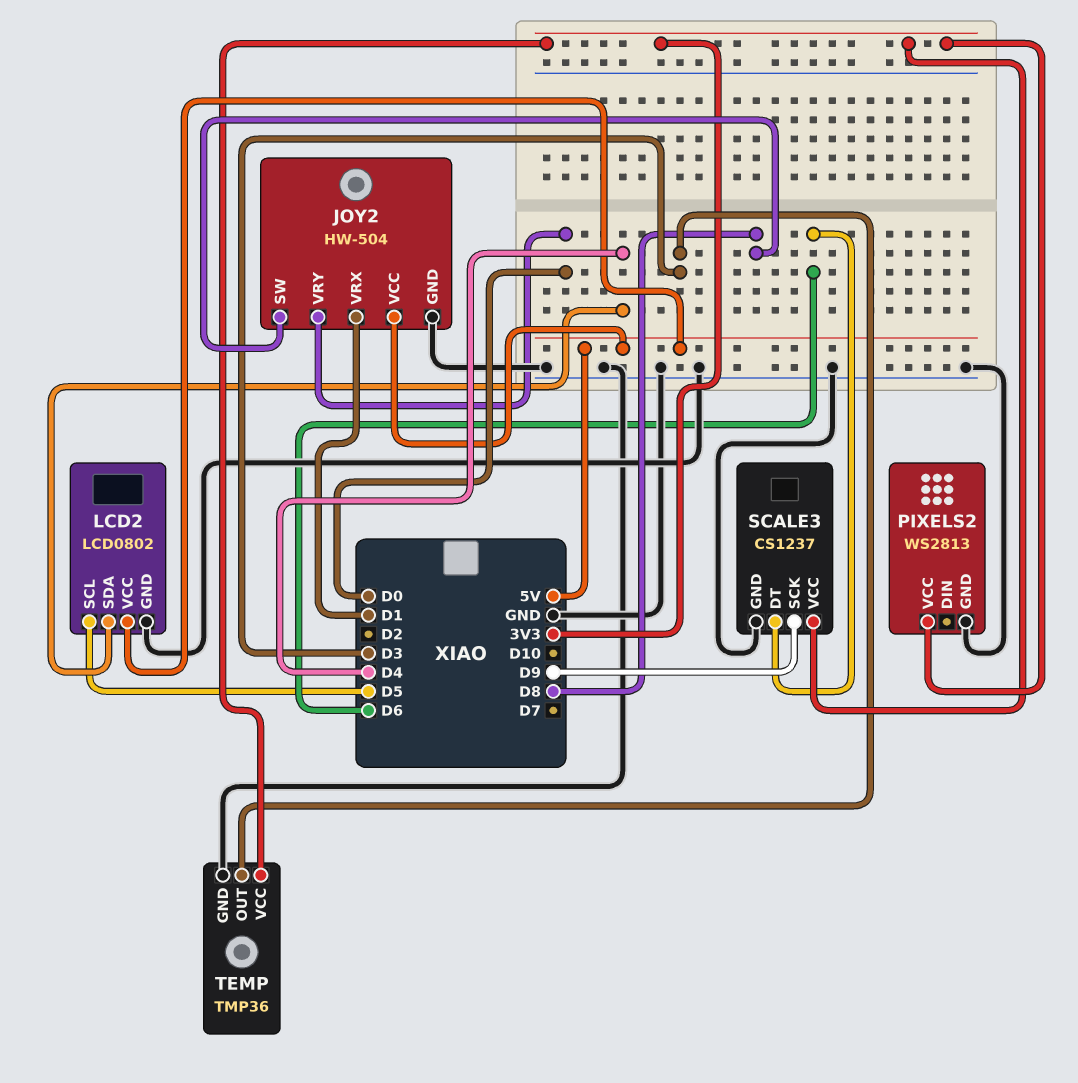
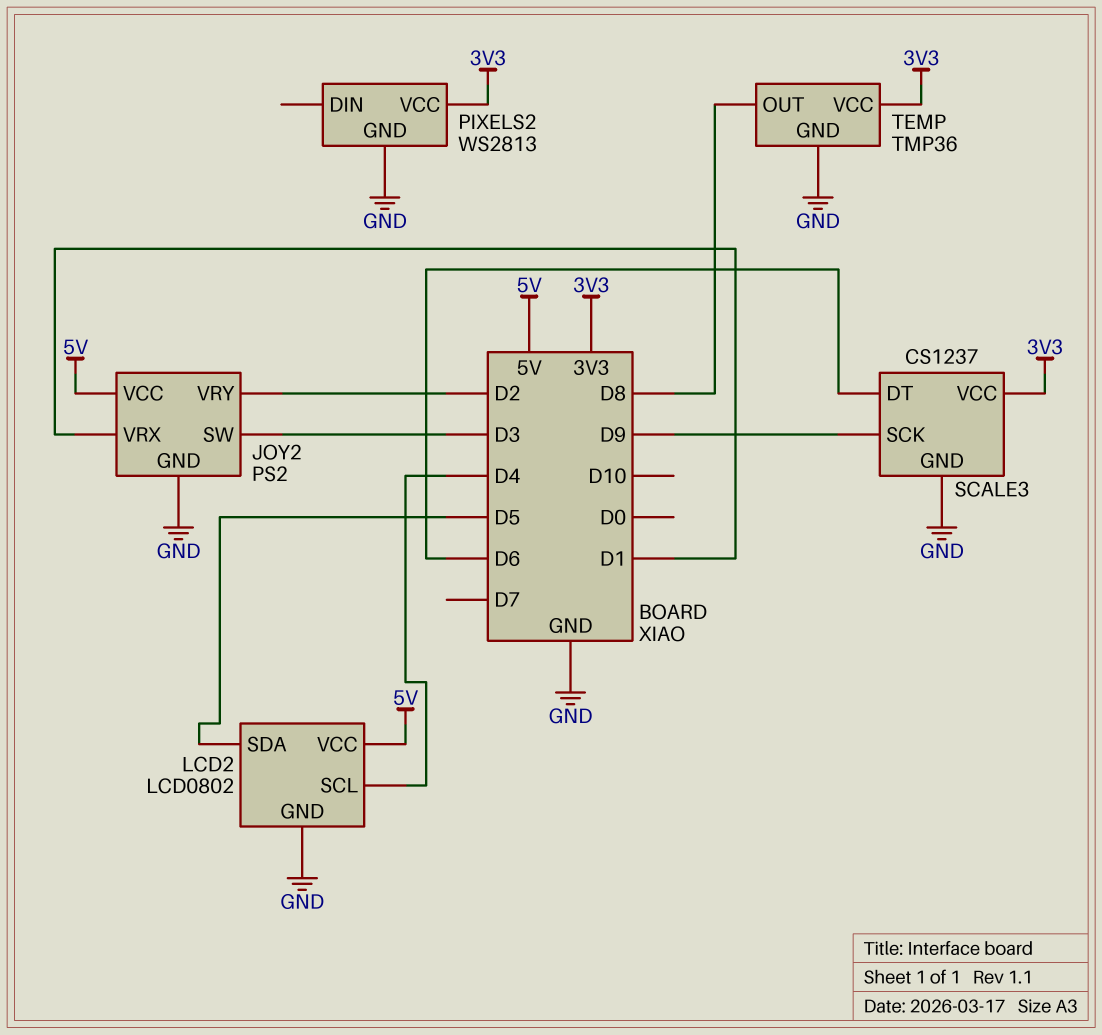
JOY2: HW-504 -> PS2
JOY2 pin SW: D8 -> D3
JOY2 pin VRY: D0 -> D2
LCD2 pin SCL: D5 -> D4
LCD2 pin SDA: D4 -> D5
TEMP pin OUT: D3 -> D8

